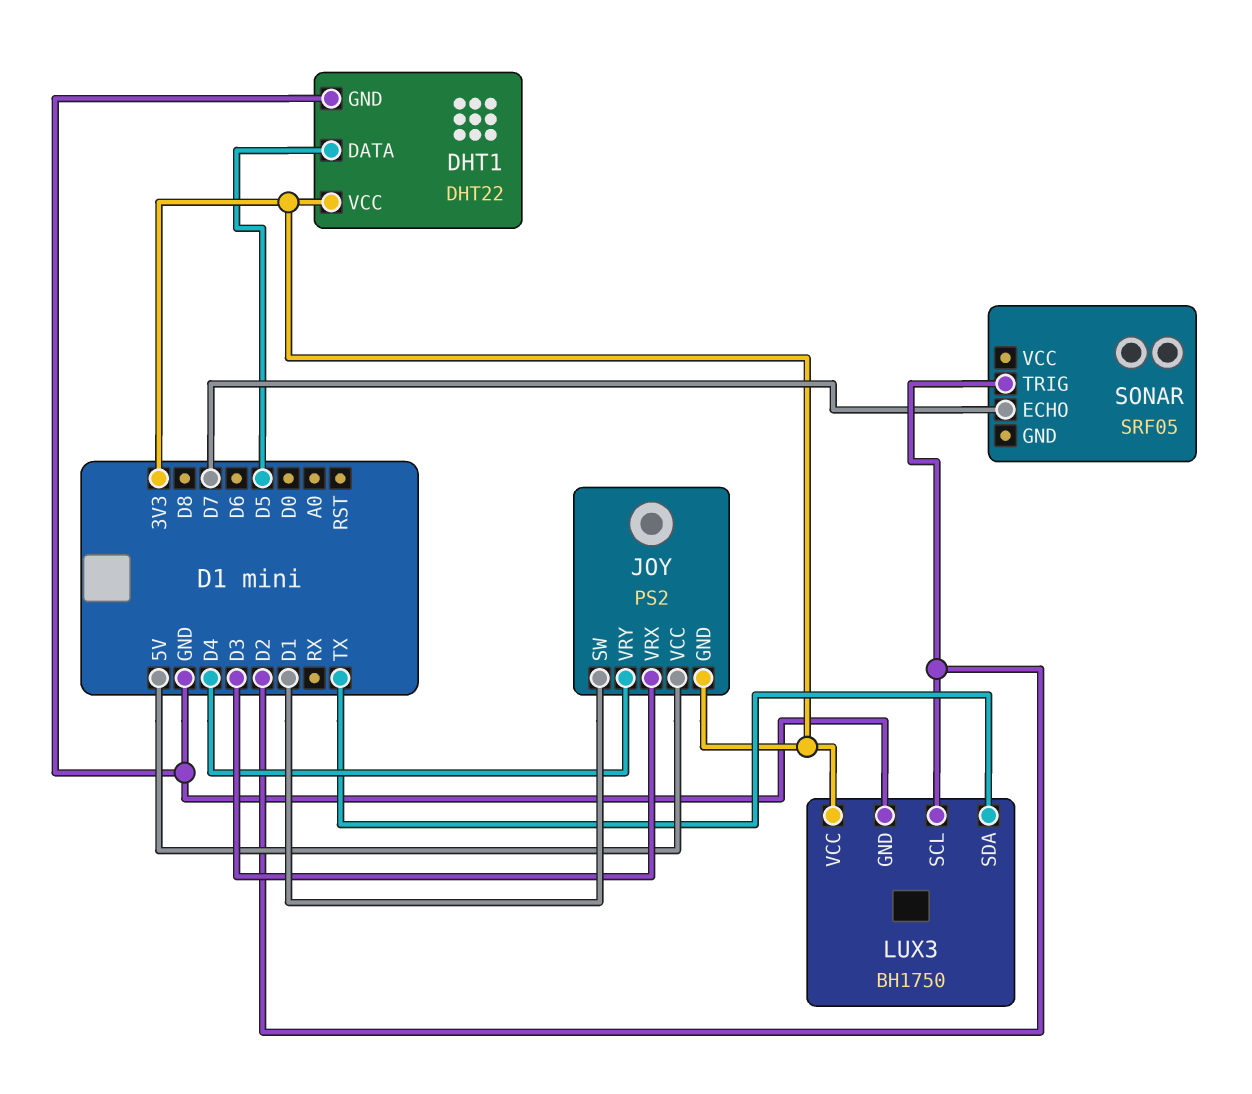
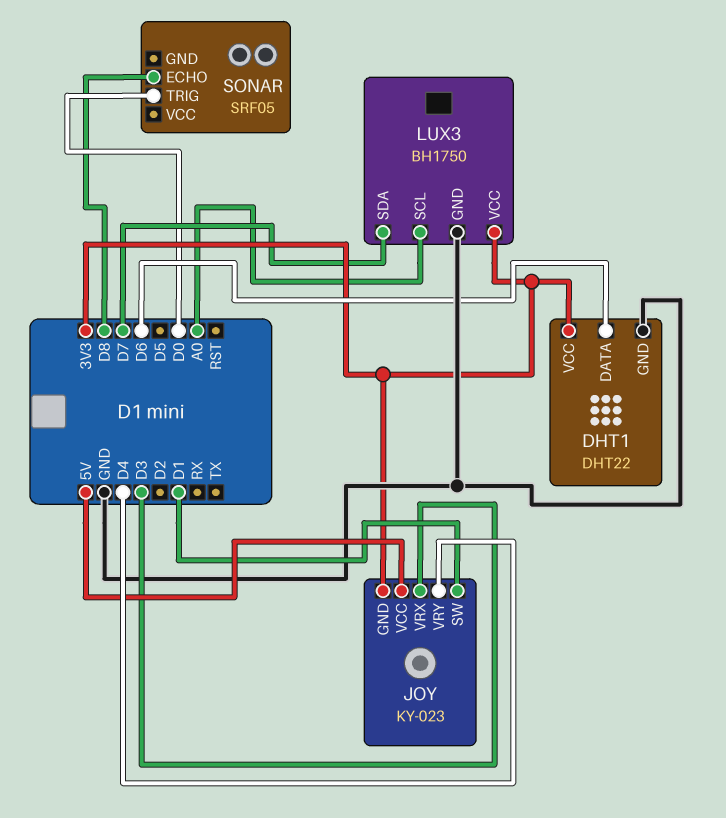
DHT1 pin DATA: D5 -> D6
JOY: PS2 -> KY-023
LUX3 pin SCL: D2 -> A0
LUX3 pin SDA: TX -> D7
SONAR pin ECHO: D7 -> D8
SONAR pin TRIG: D2 -> D0

